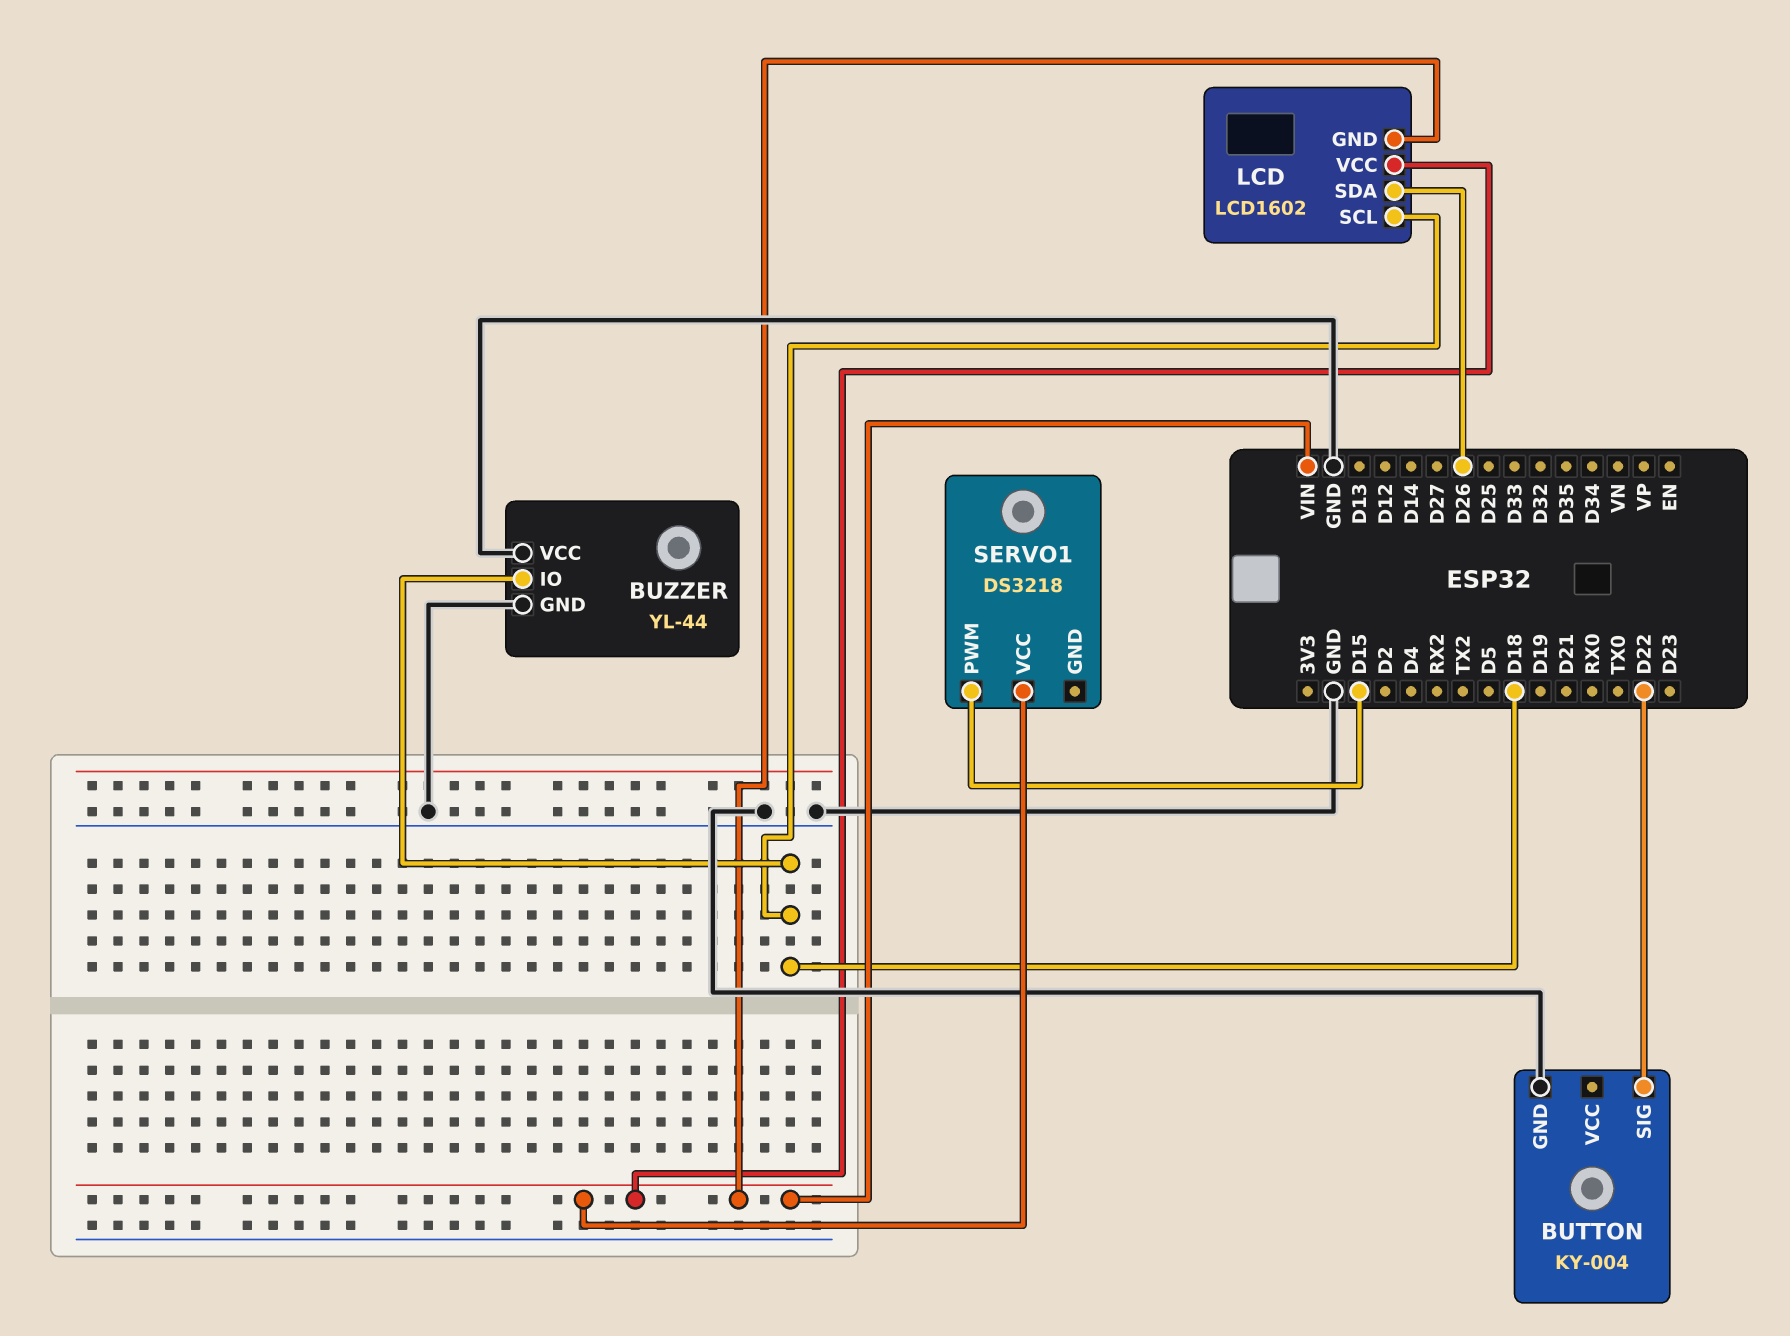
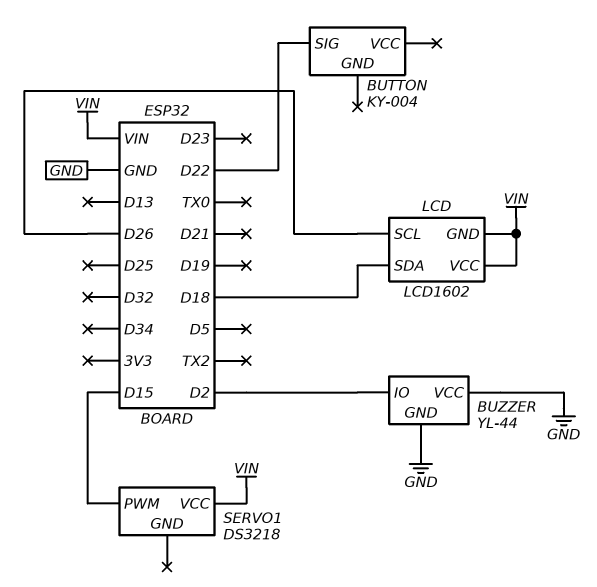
BUTTON pin GND: GND -> none
BUZZER pin IO: D18 -> D2
LCD pin SCL: D18 -> D26
LCD pin SDA: D26 -> D18

